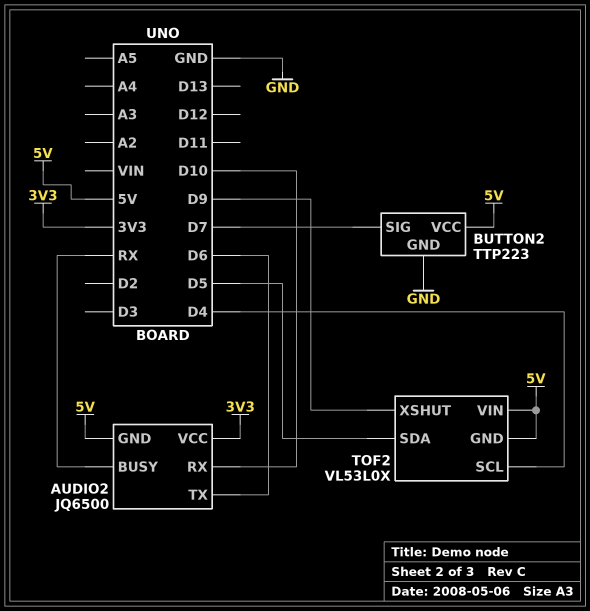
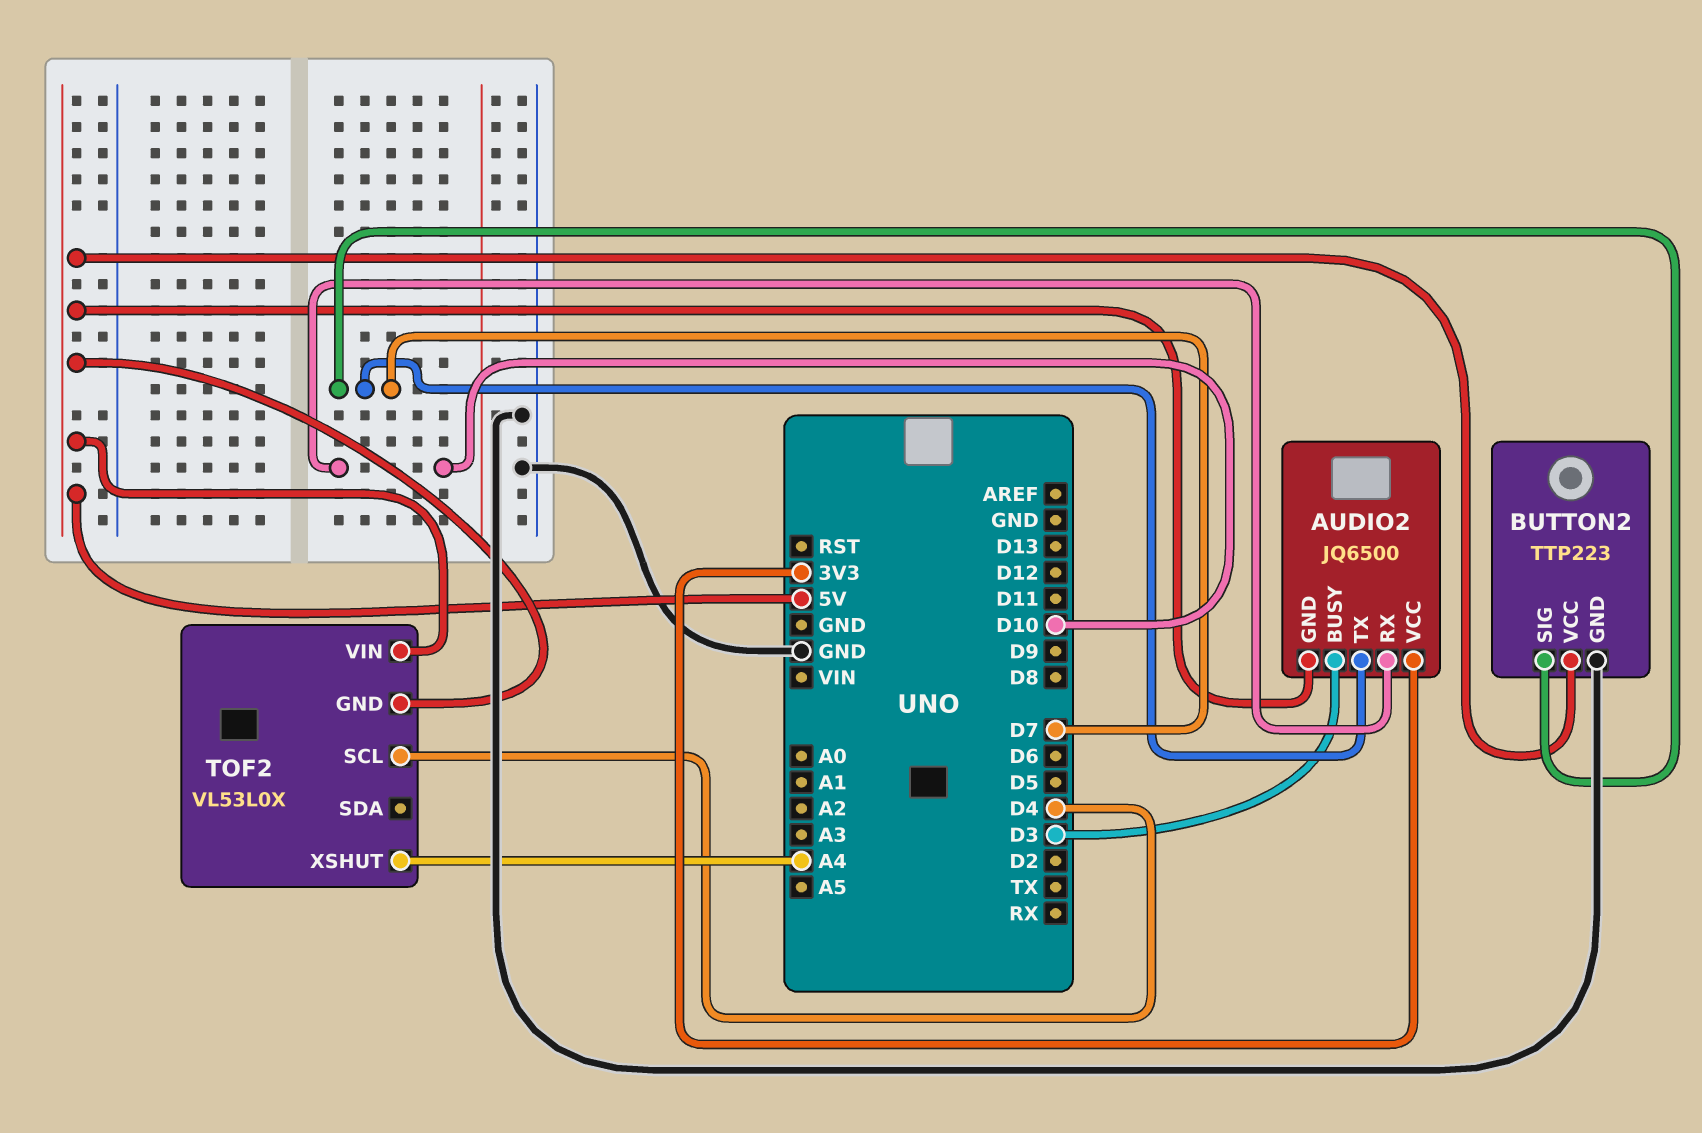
AUDIO2 pin BUSY: RX -> D3
AUDIO2 pin TX: D6 -> D7
TOF2 pin SDA: D5 -> none
TOF2 pin XSHUT: D9 -> A4

